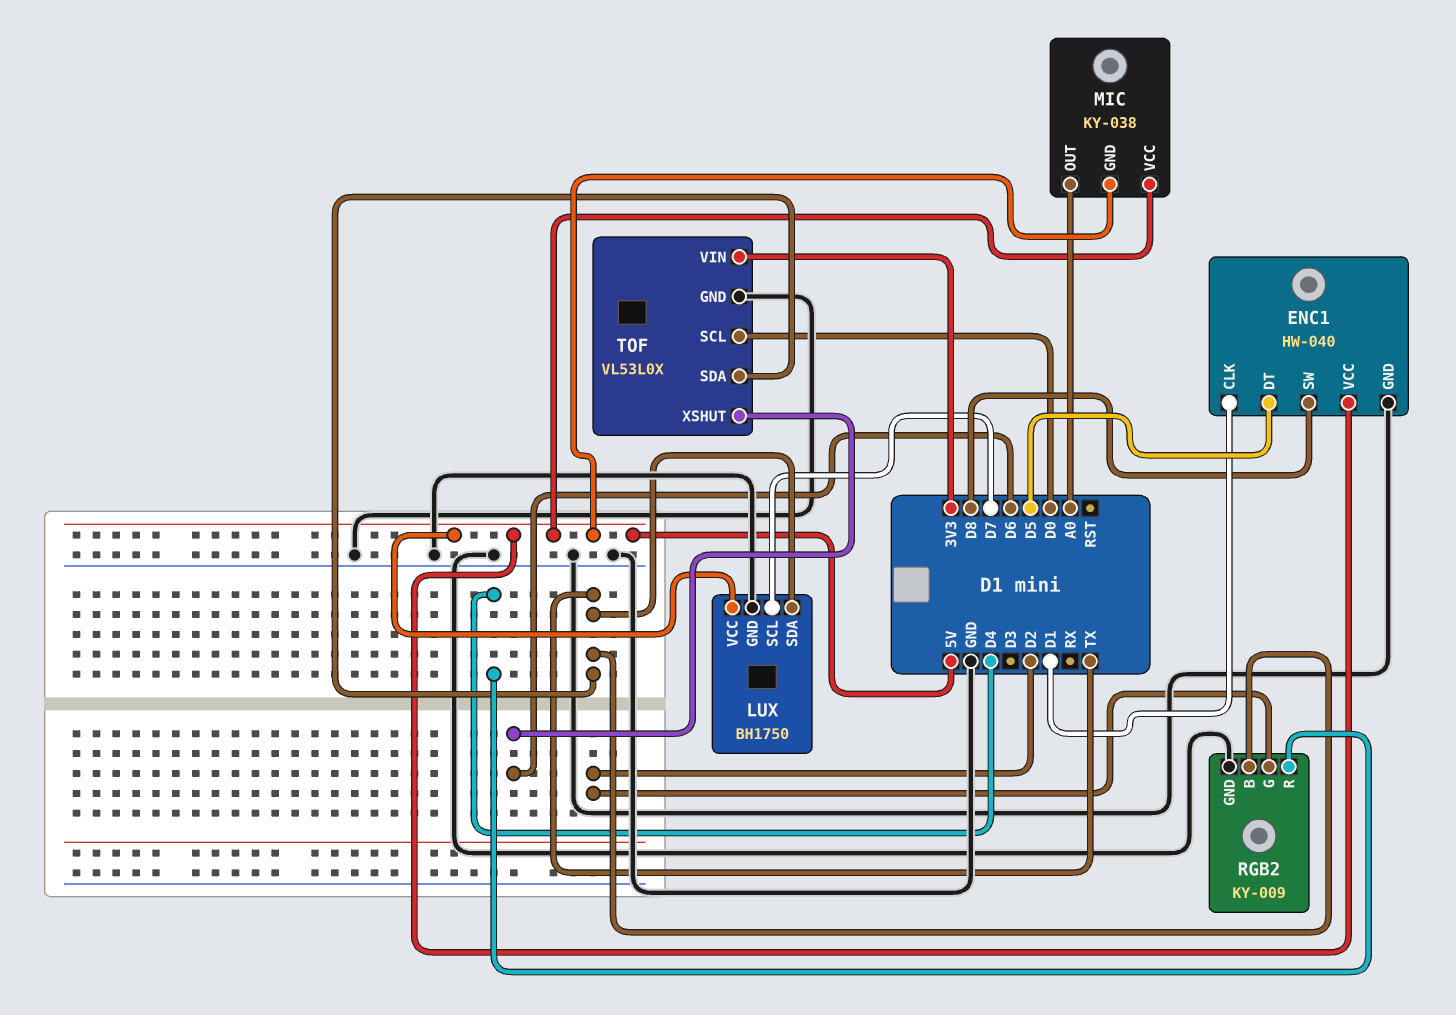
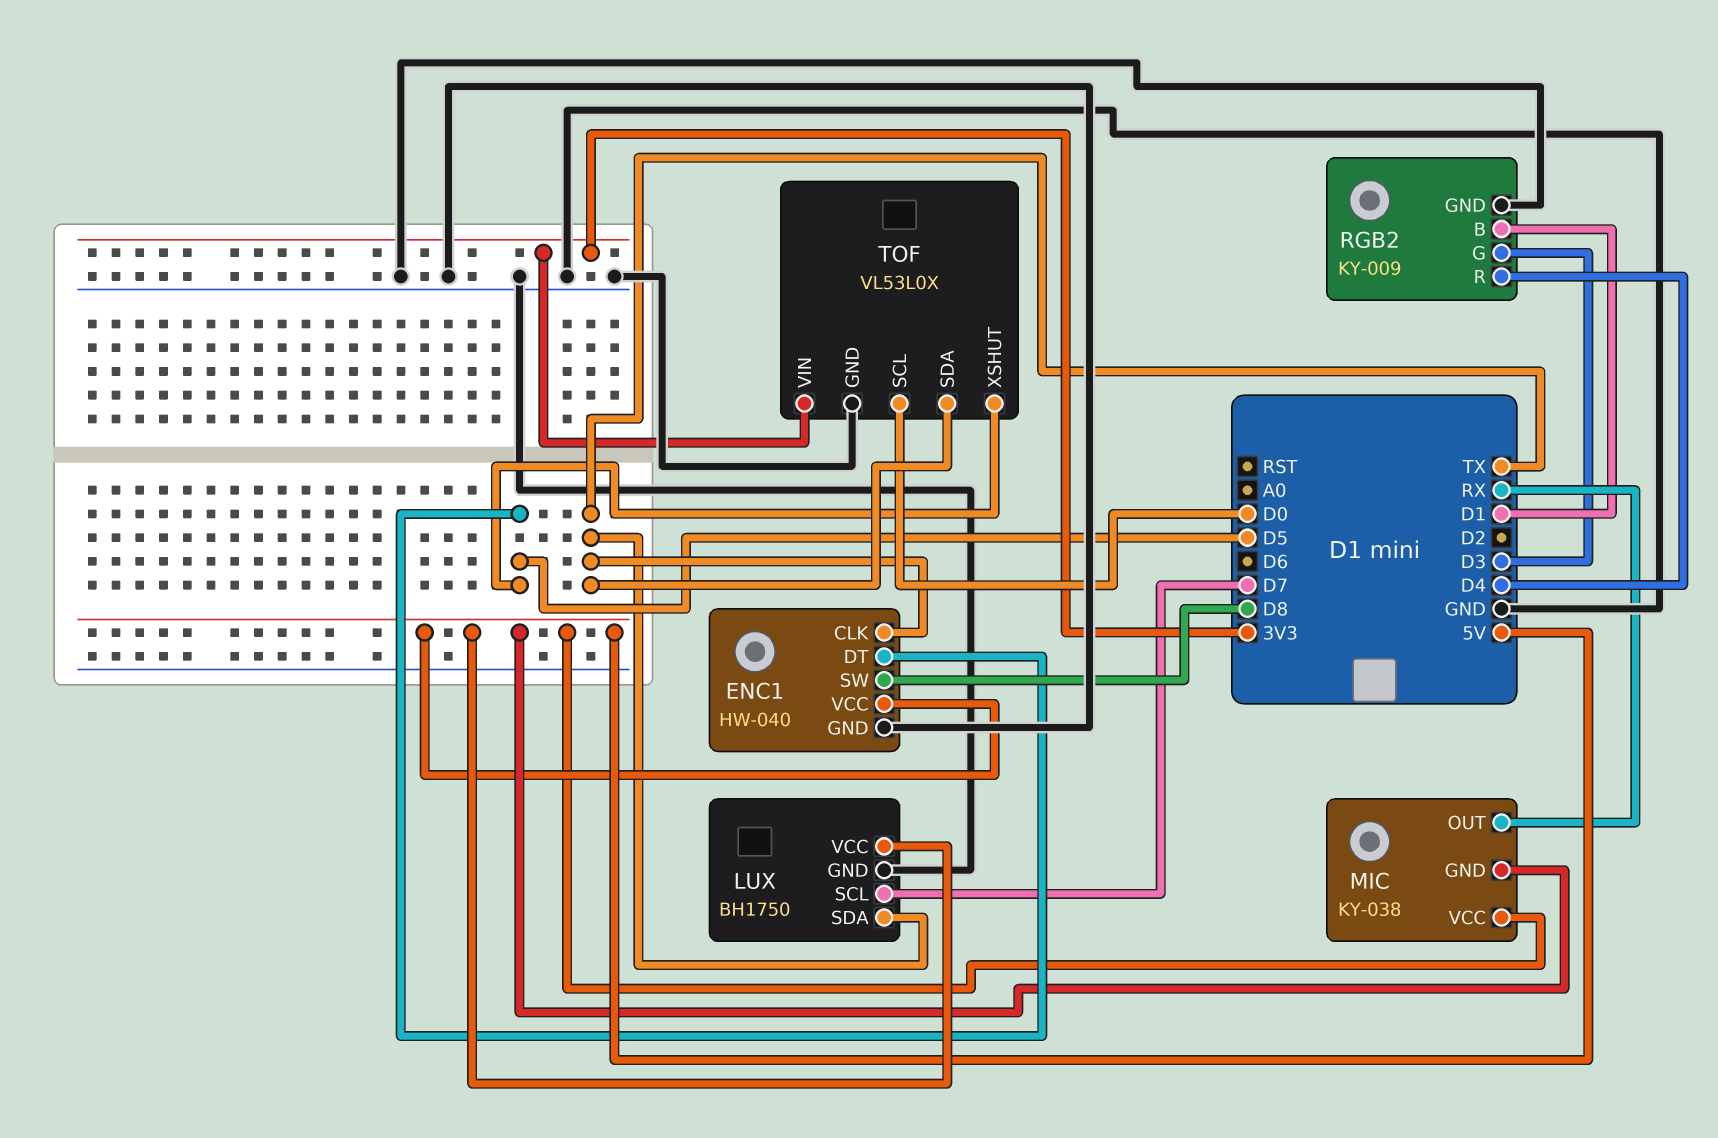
ENC1 pin CLK: D1 -> TX
MIC pin OUT: A0 -> RX
RGB2 pin B: TX -> D1
RGB2 pin G: D2 -> D3
TOF pin XSHUT: D6 -> D5

